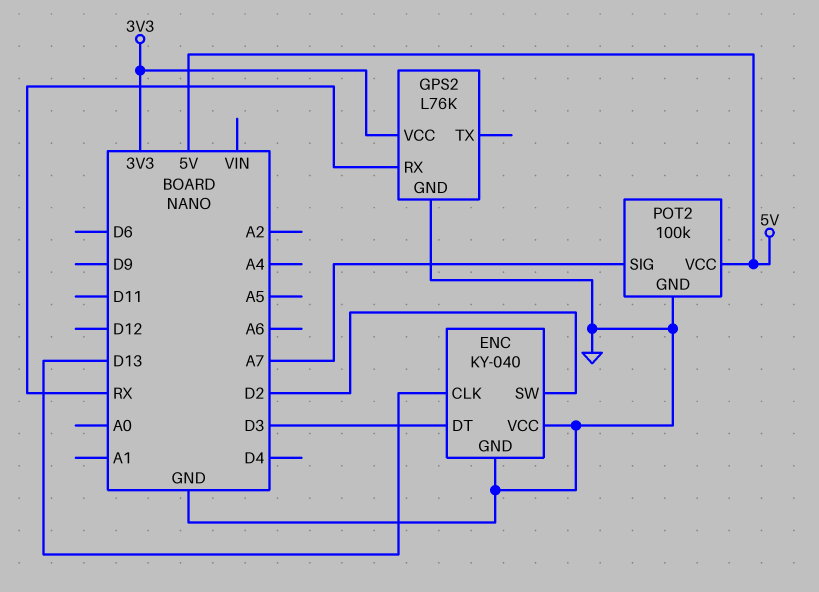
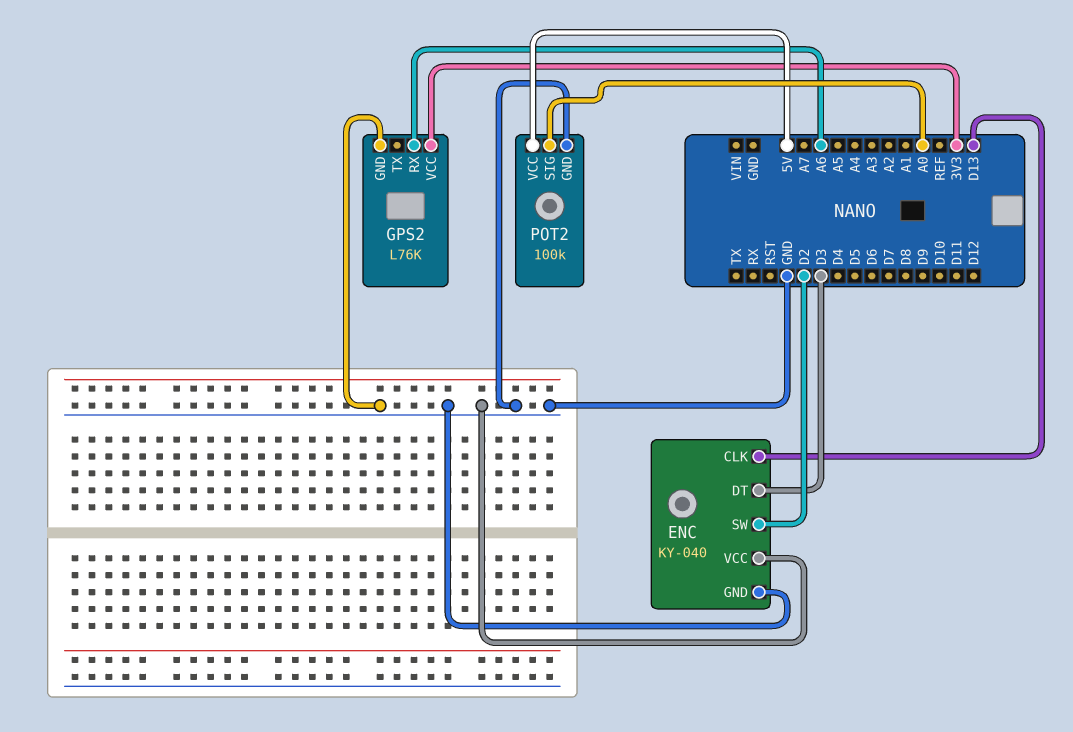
GPS2 pin RX: RX -> A6
POT2 pin SIG: A7 -> A0

